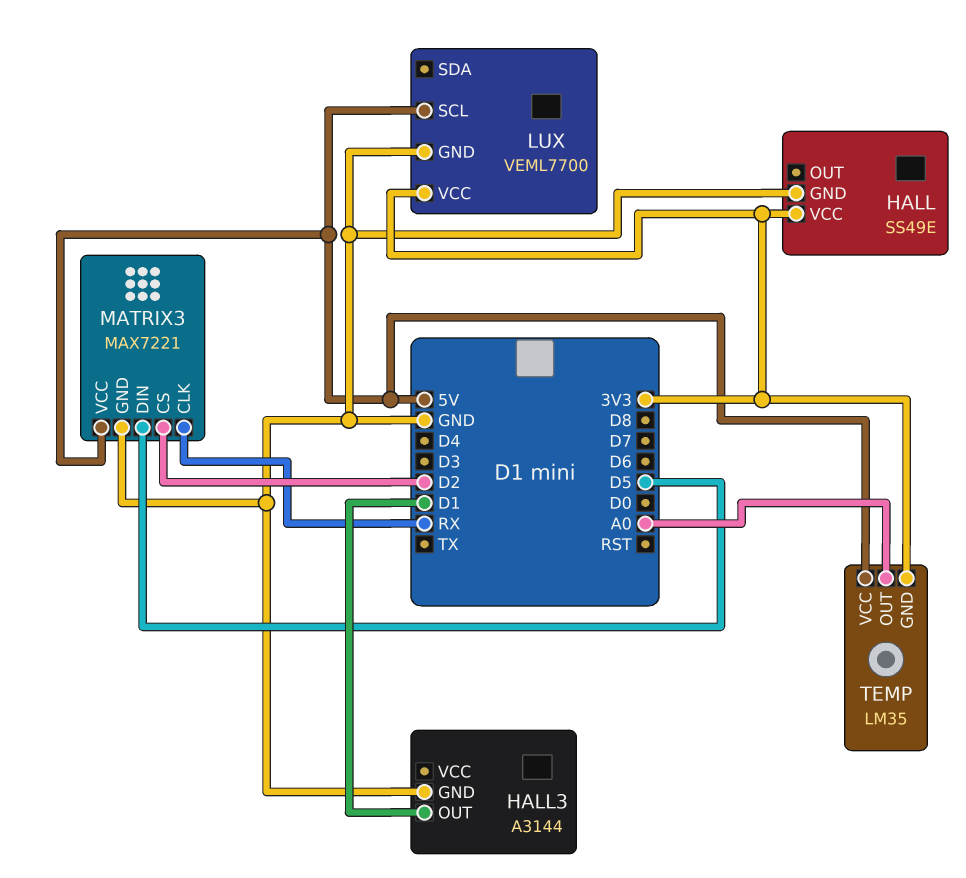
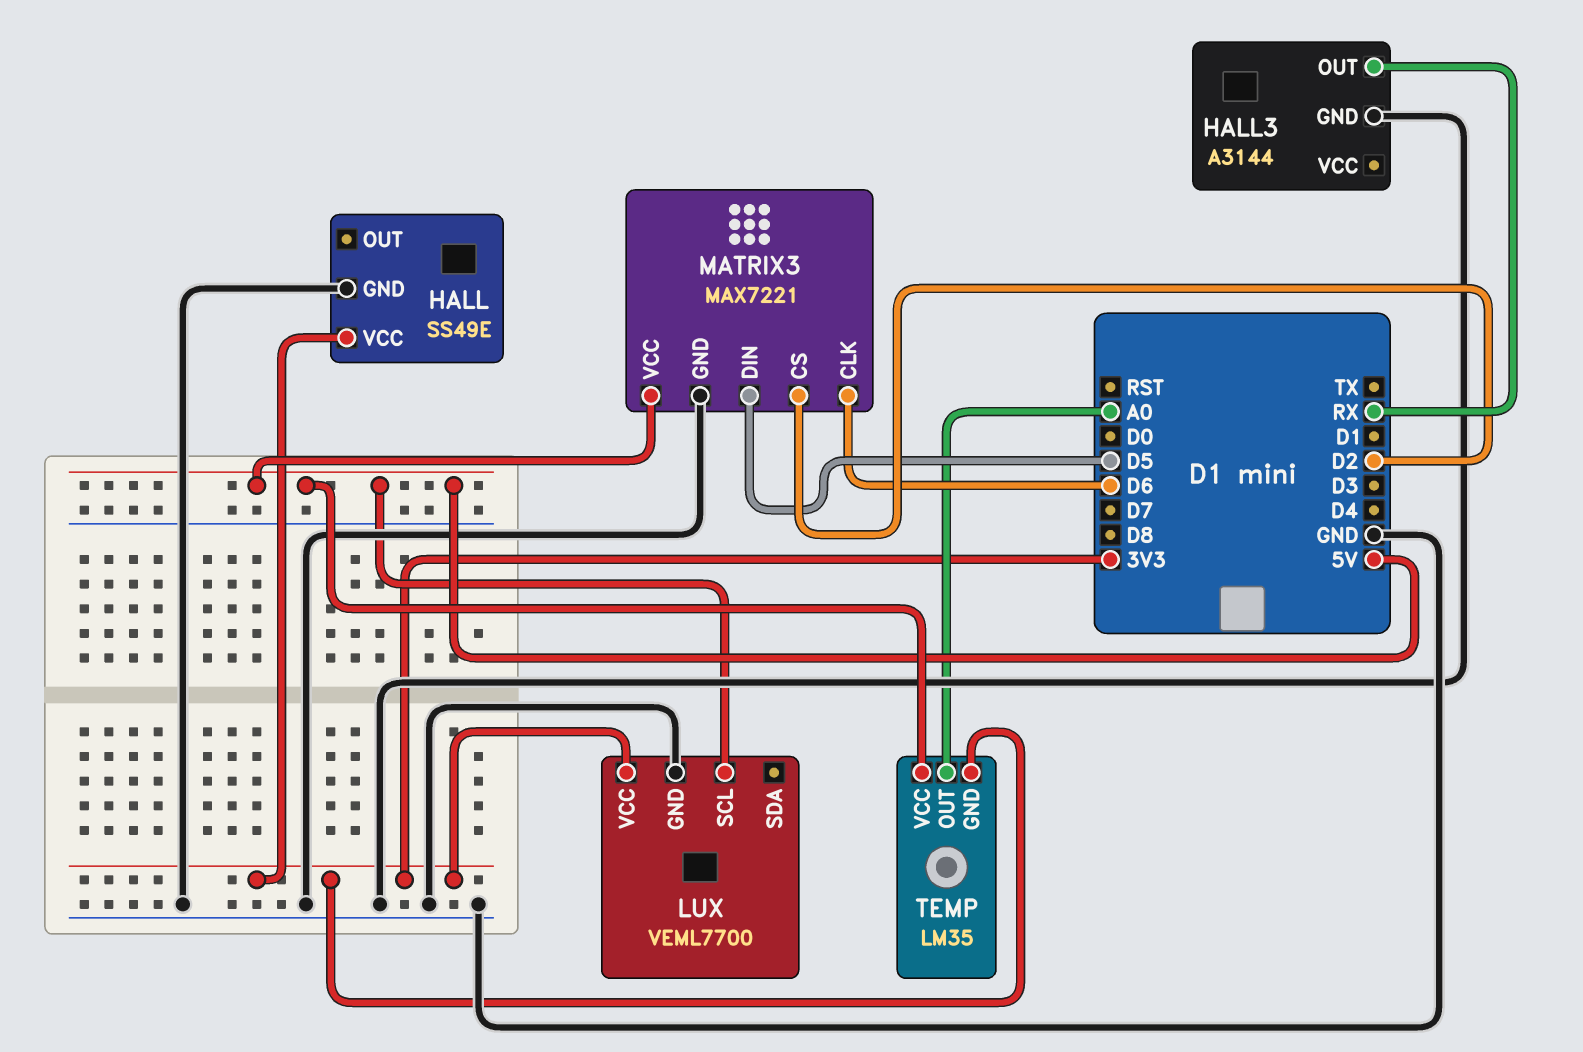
HALL3 pin OUT: D1 -> RX
MATRIX3 pin CLK: RX -> D6

